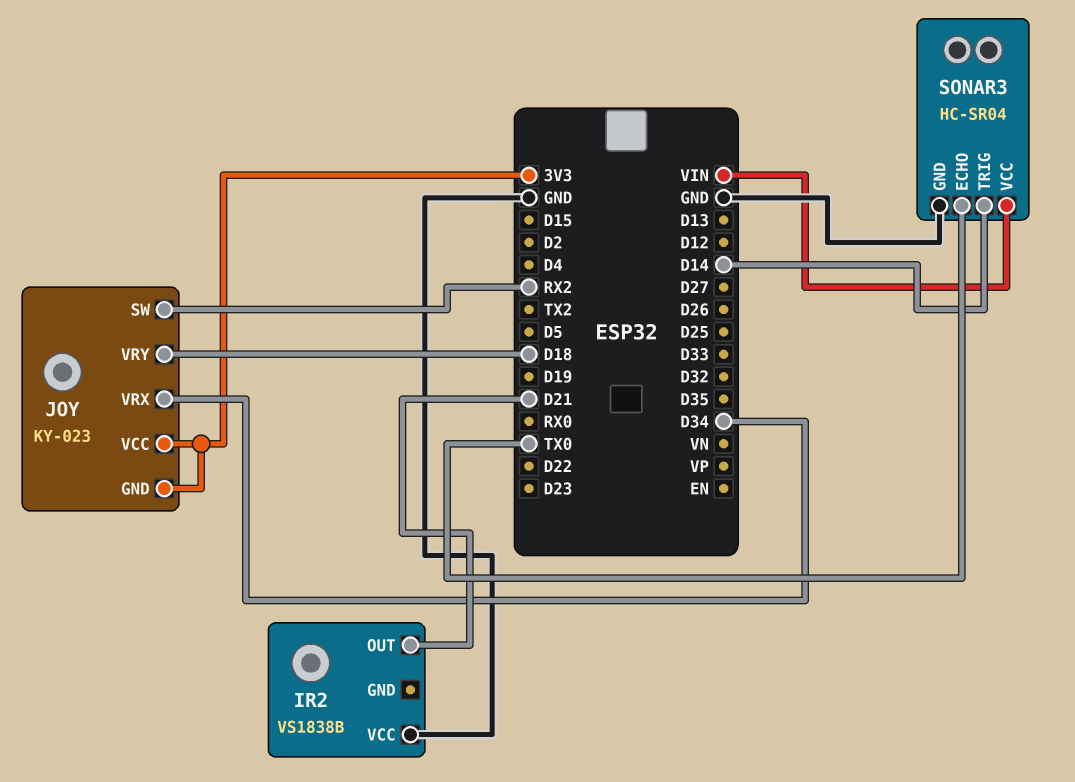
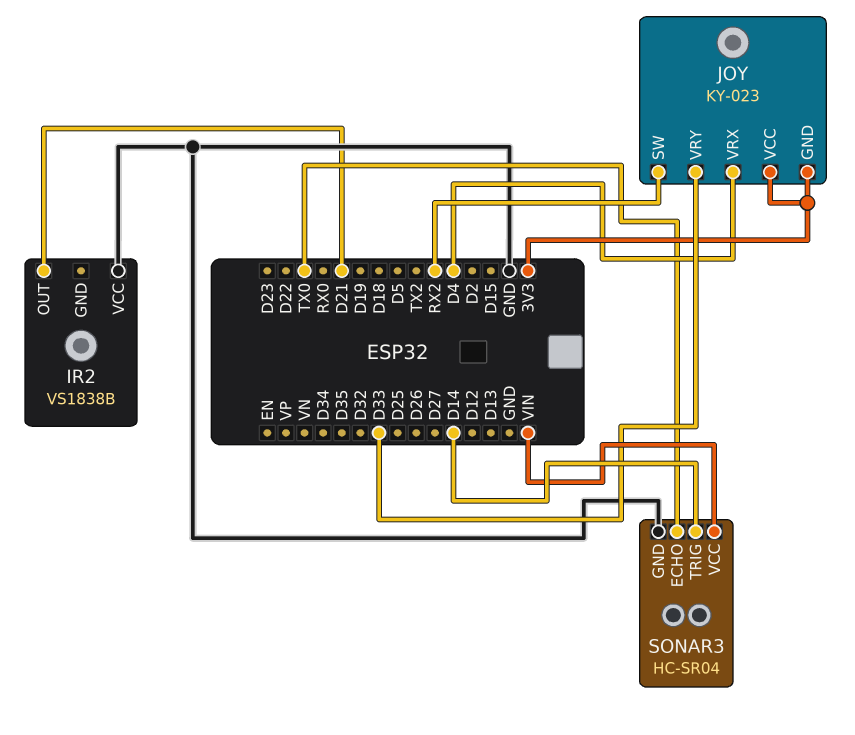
JOY pin VRX: D34 -> D4
JOY pin VRY: D18 -> D33

